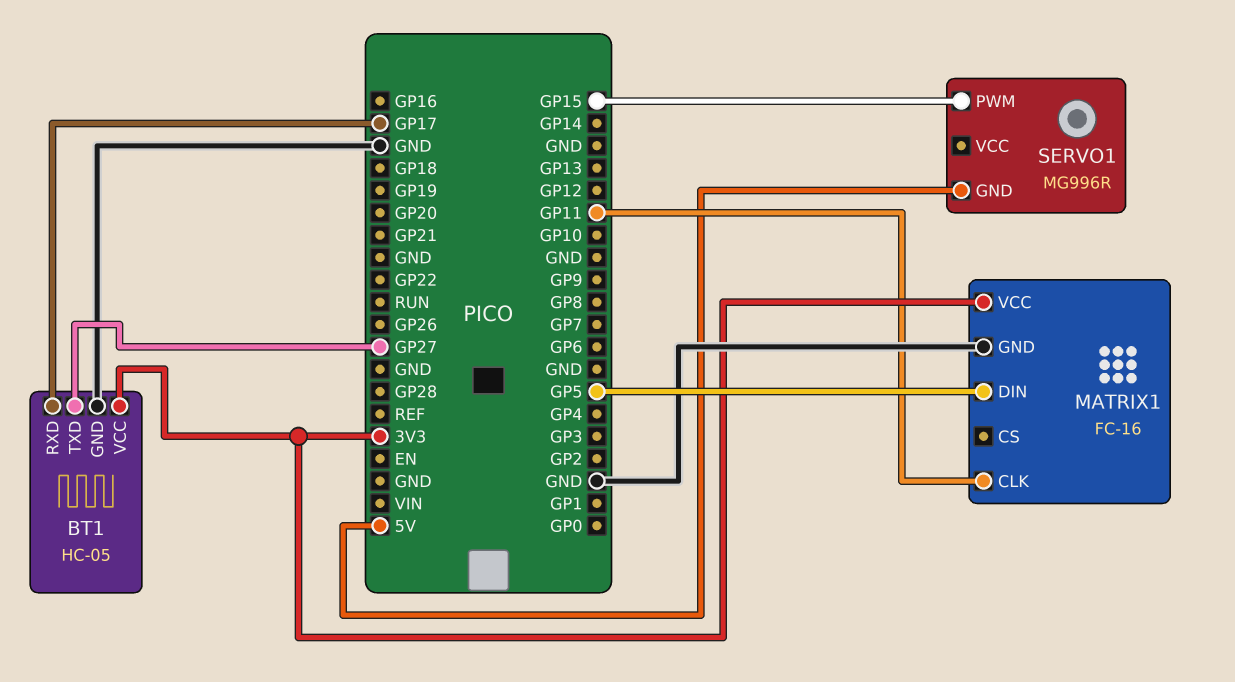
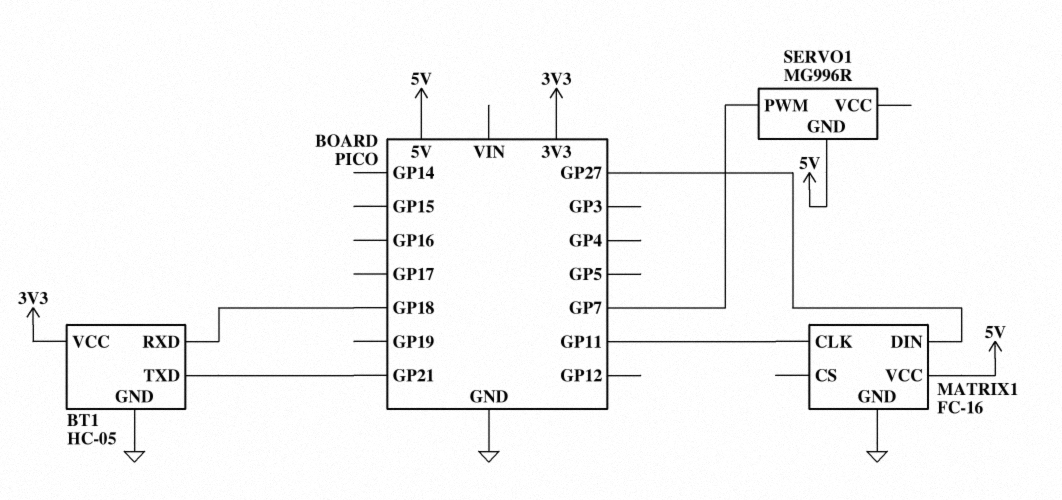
BT1 pin RXD: GP17 -> GP18
BT1 pin TXD: GP27 -> GP21
MATRIX1 pin DIN: GP5 -> GP27
MATRIX1 pin VCC: 3V3 -> 5V
SERVO1 pin PWM: GP15 -> GP7

